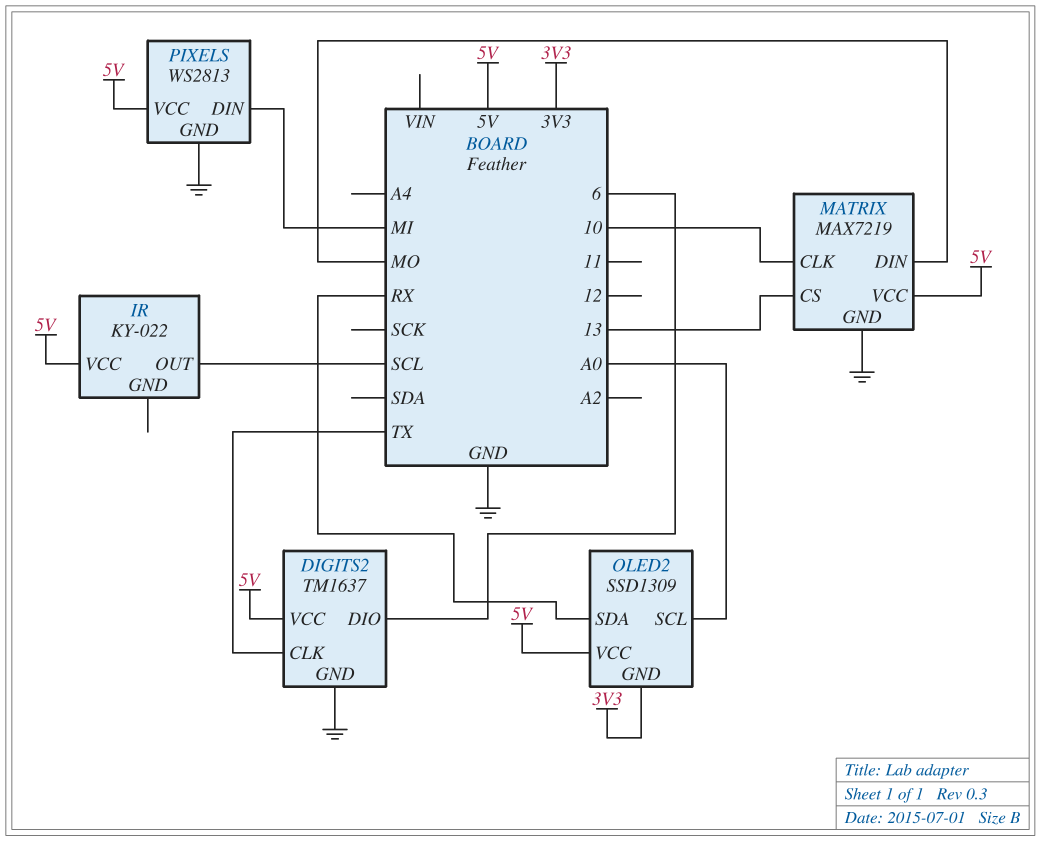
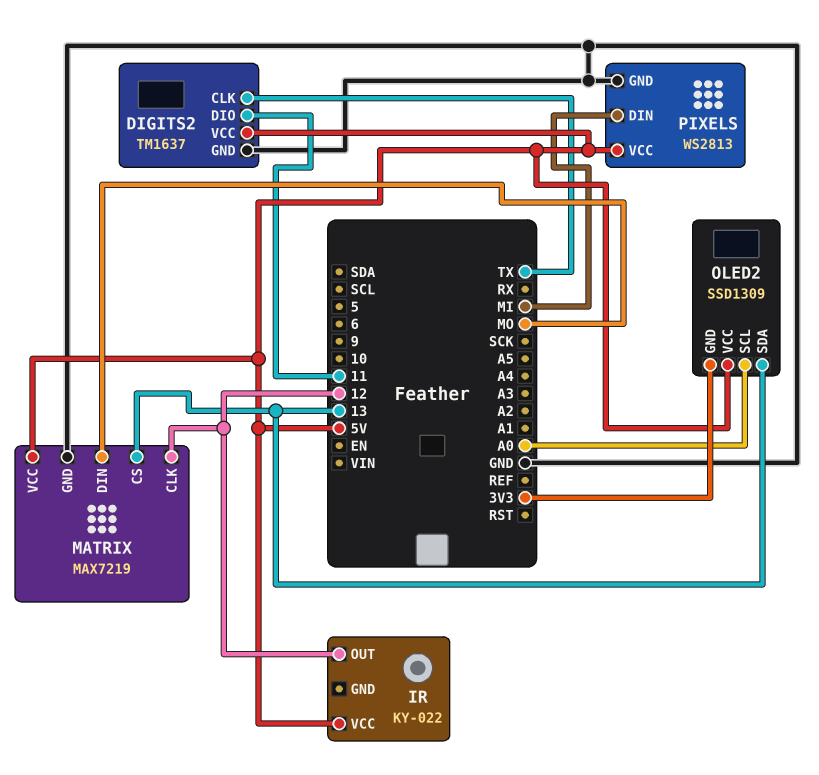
DIGITS2 pin DIO: 6 -> 11
IR pin OUT: SCL -> 12
MATRIX pin CLK: 10 -> 12
OLED2 pin SDA: RX -> 13

